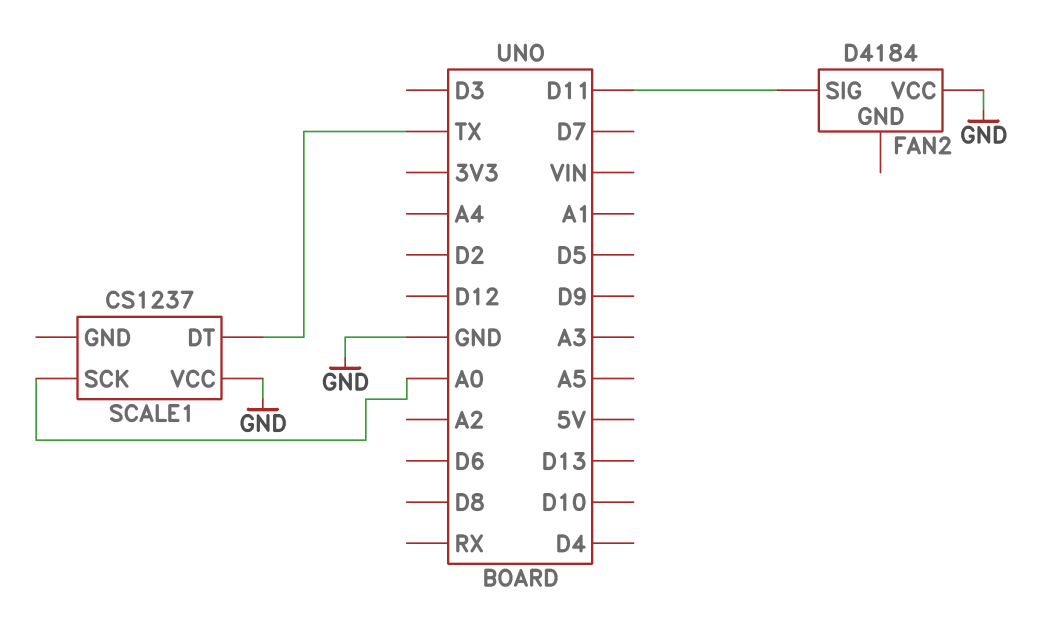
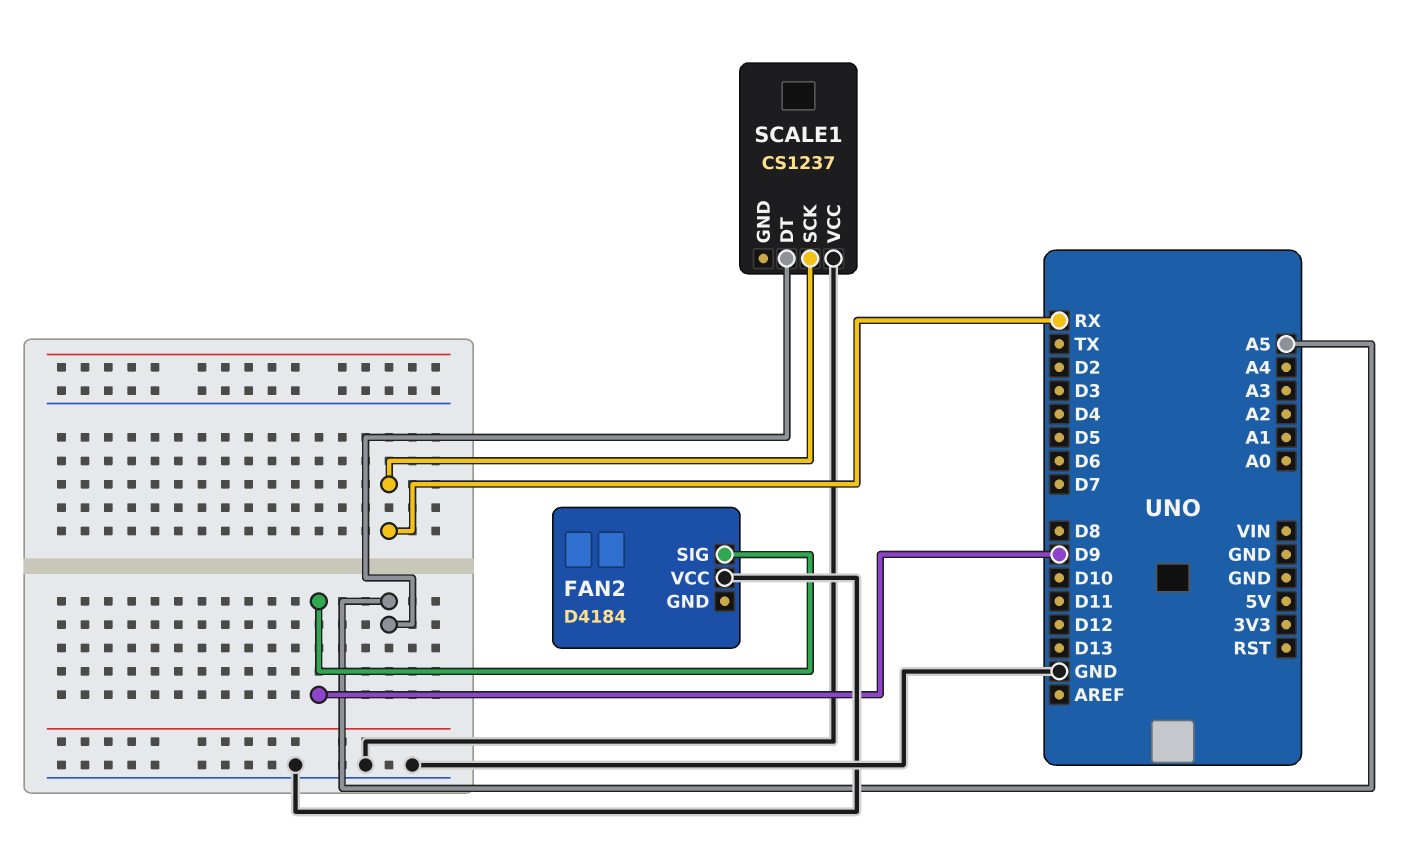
FAN2 pin SIG: D11 -> D9
SCALE1 pin DT: TX -> A5
SCALE1 pin SCK: A0 -> RX

